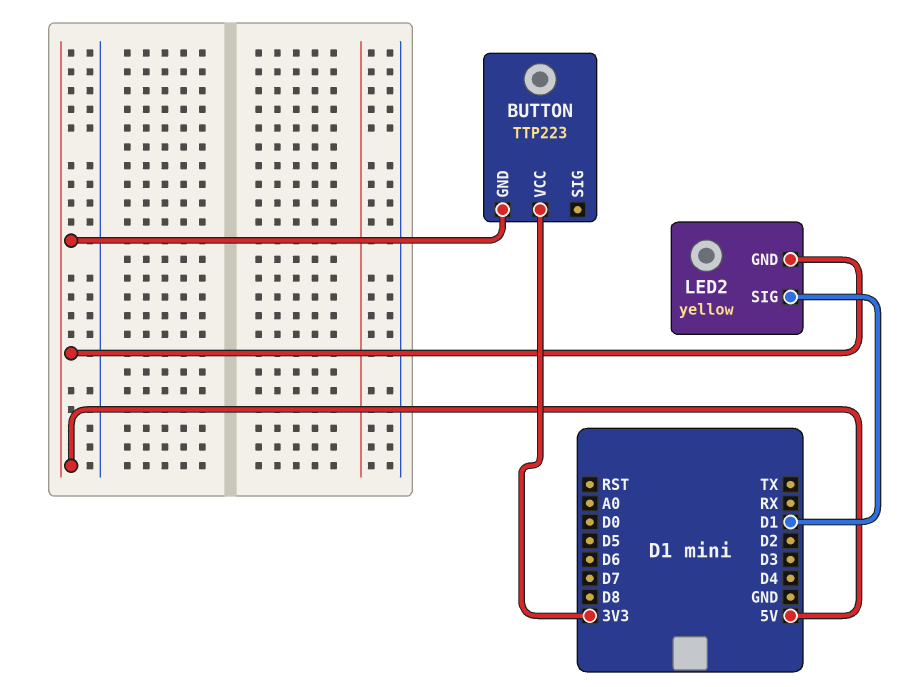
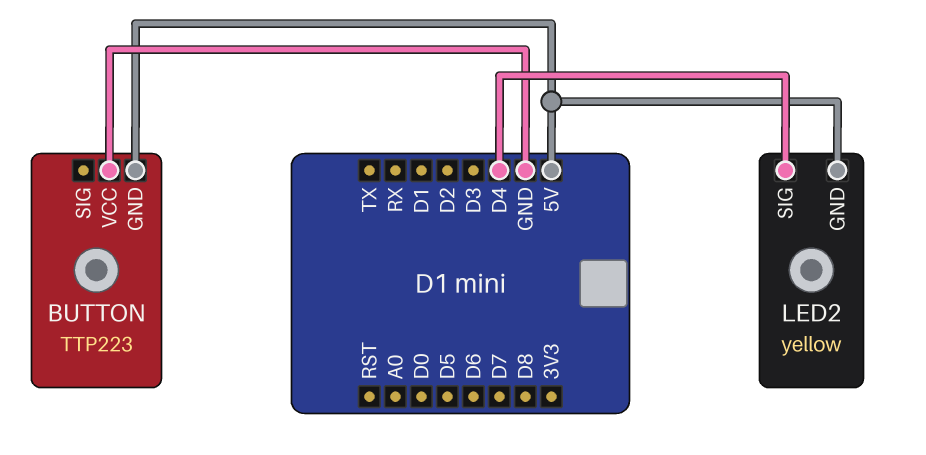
BUTTON pin VCC: 3V3 -> GND
LED2 pin SIG: D1 -> D4

